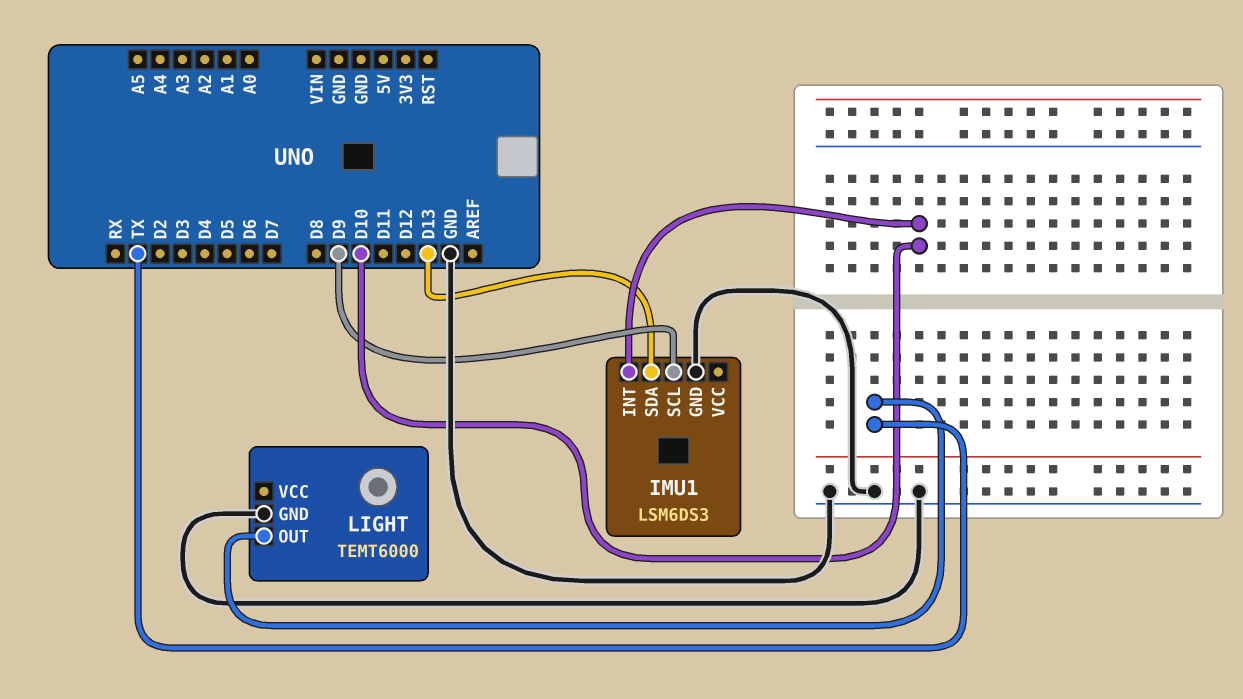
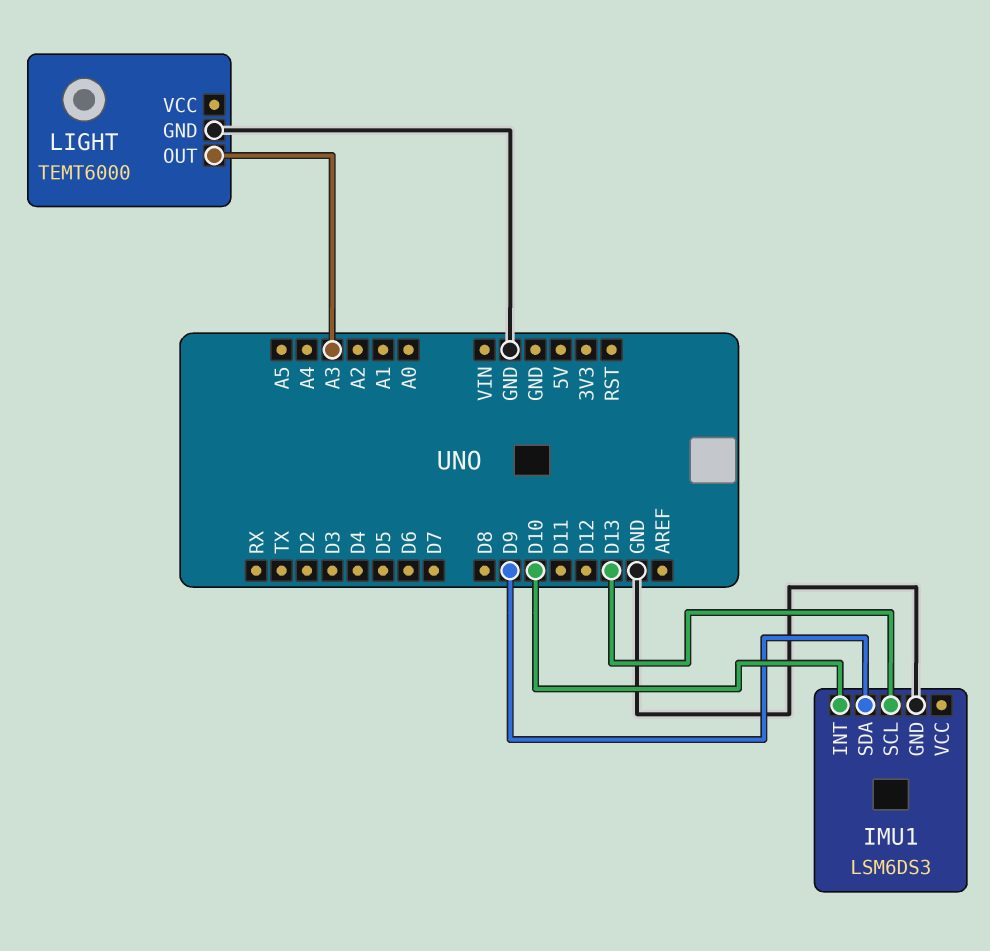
IMU1 pin SCL: D9 -> D13
IMU1 pin SDA: D13 -> D9
LIGHT pin OUT: TX -> A3

